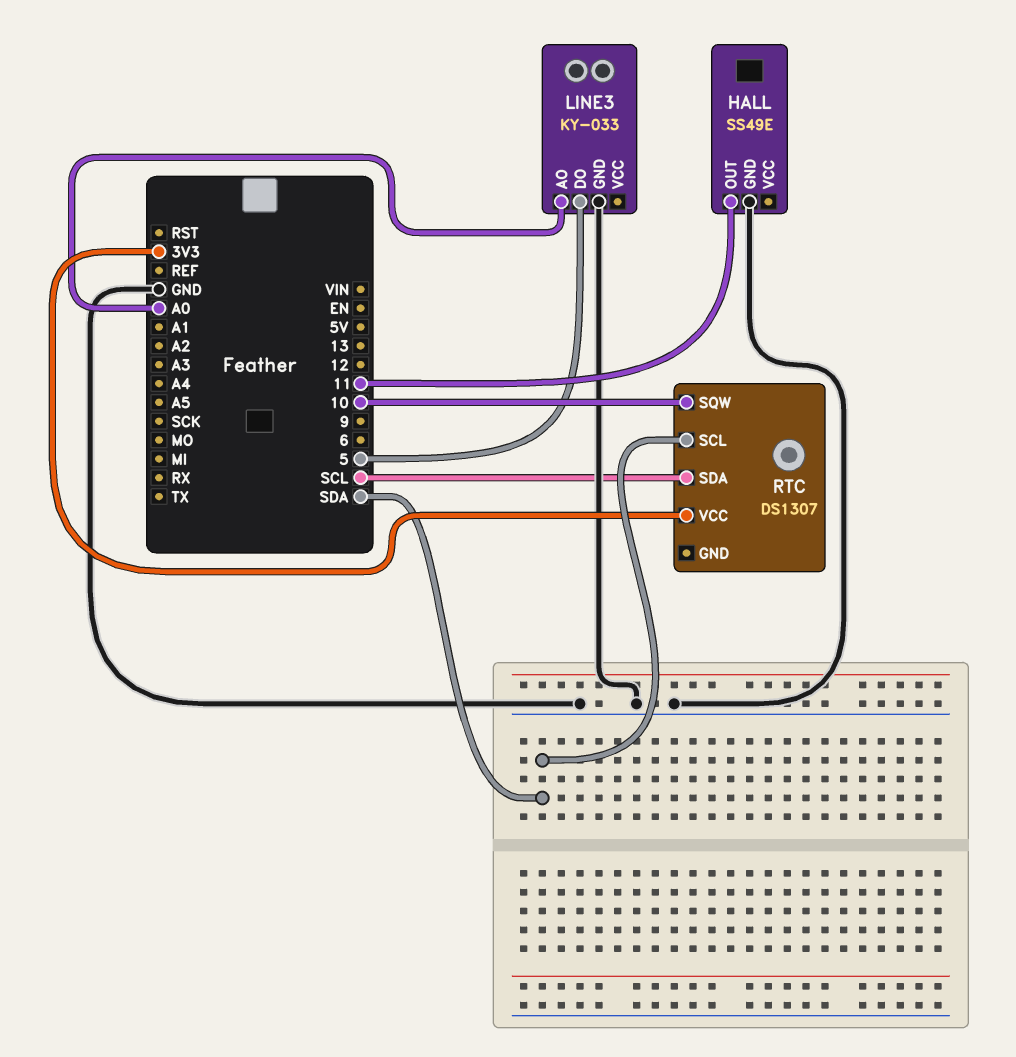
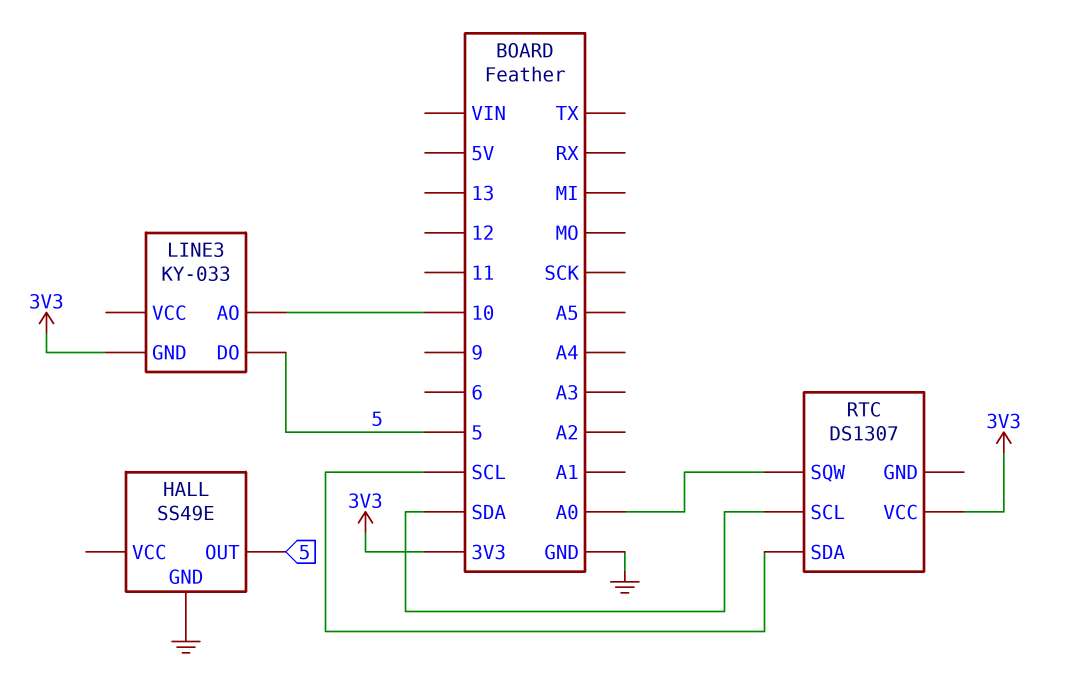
HALL pin OUT: 11 -> 5
LINE3 pin AO: A0 -> 10
LINE3 pin GND: GND -> 3V3
RTC pin SQW: 10 -> A0

